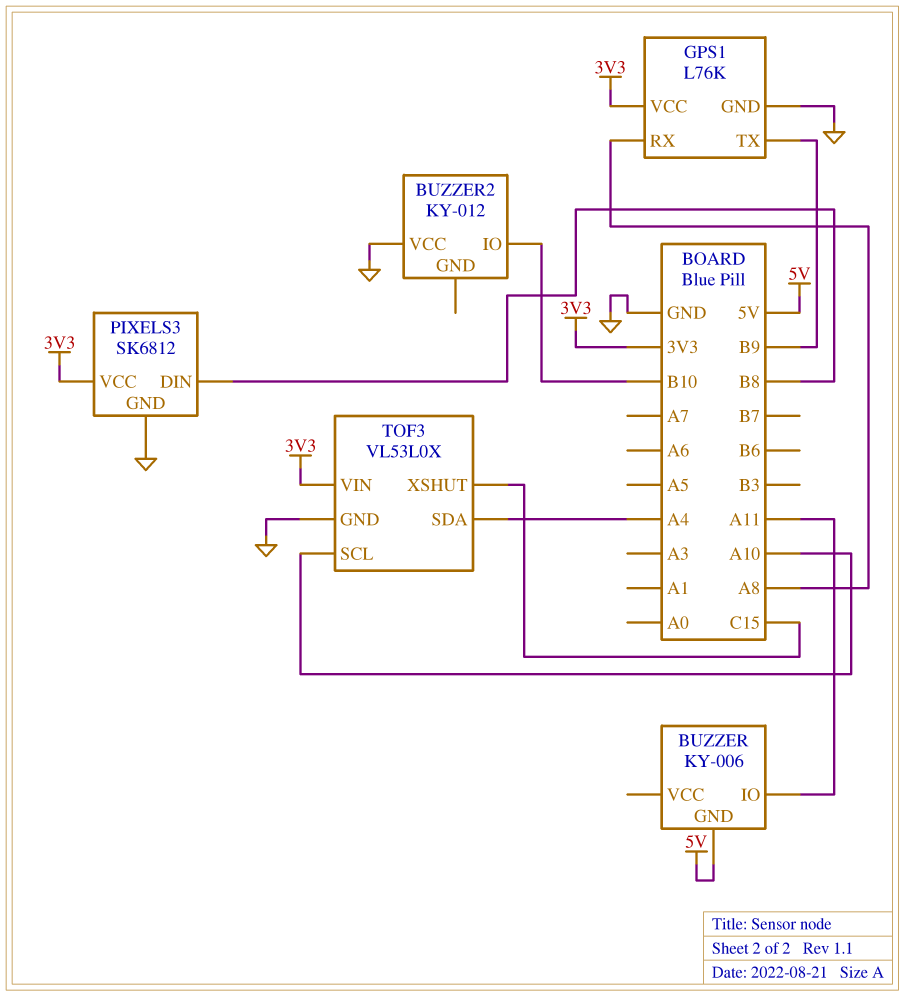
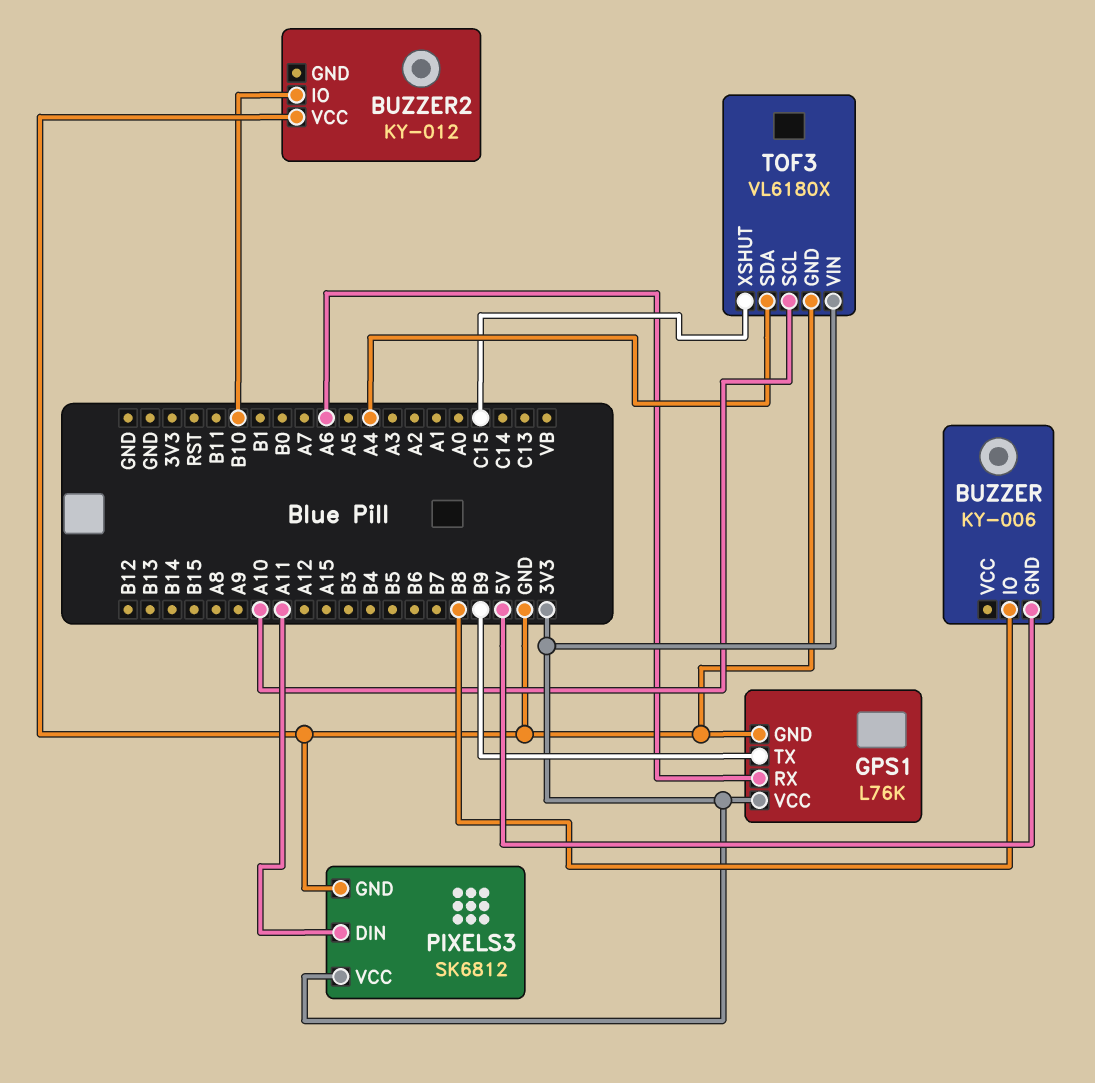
BUZZER pin IO: A11 -> B8
GPS1 pin RX: A8 -> A6
PIXELS3 pin DIN: B8 -> A11
TOF3: VL53L0X -> VL6180X

